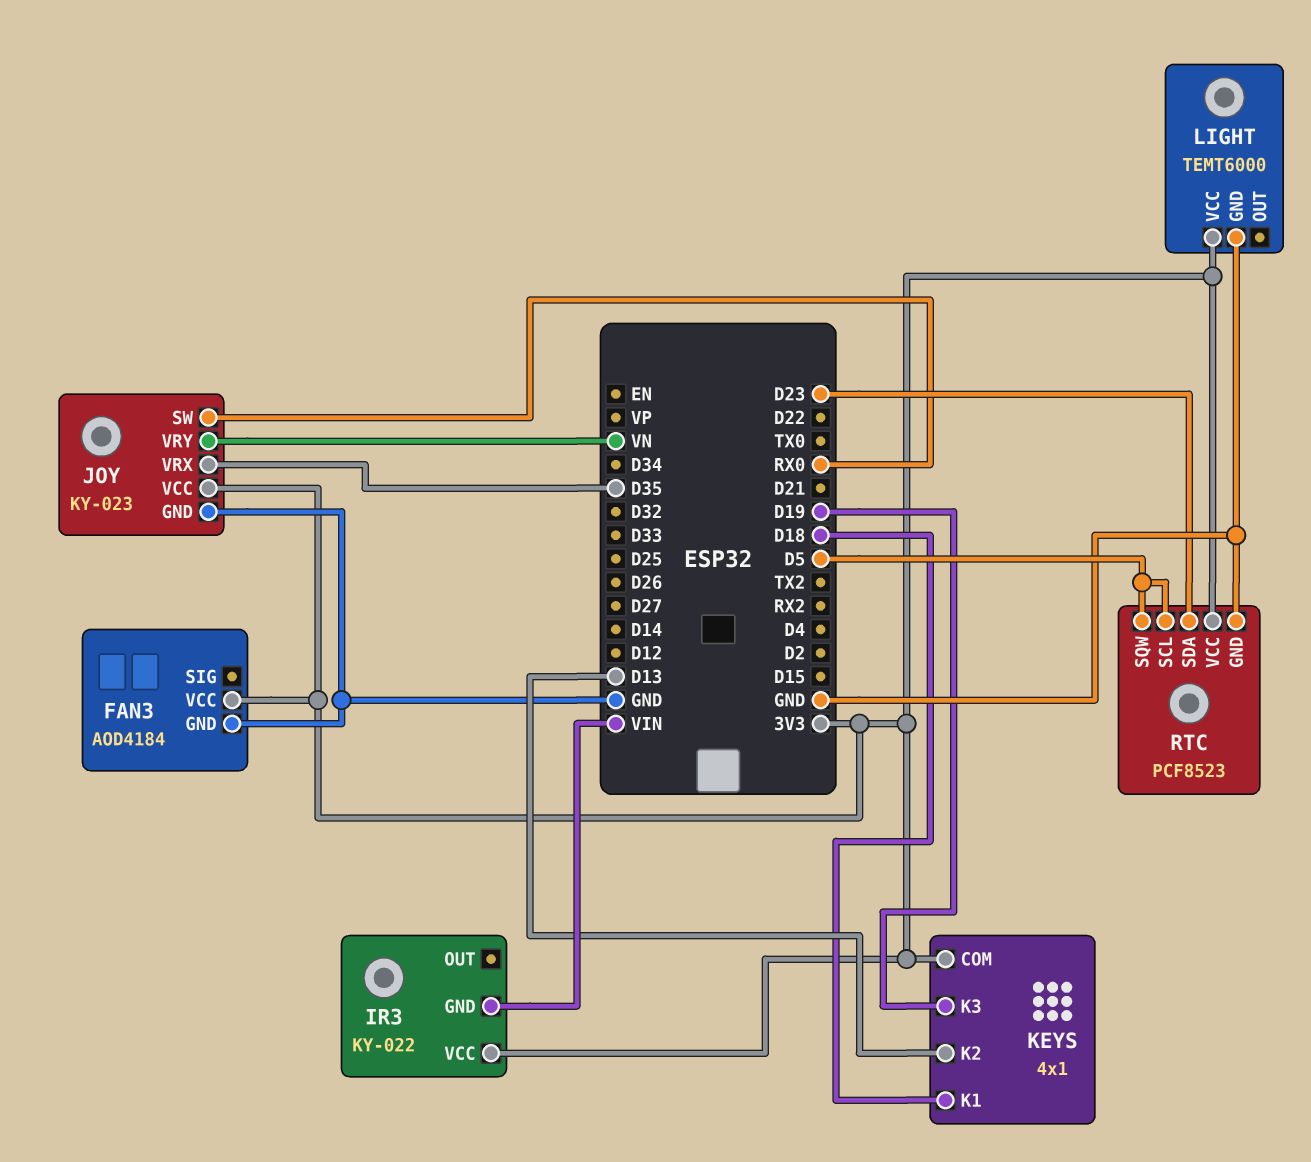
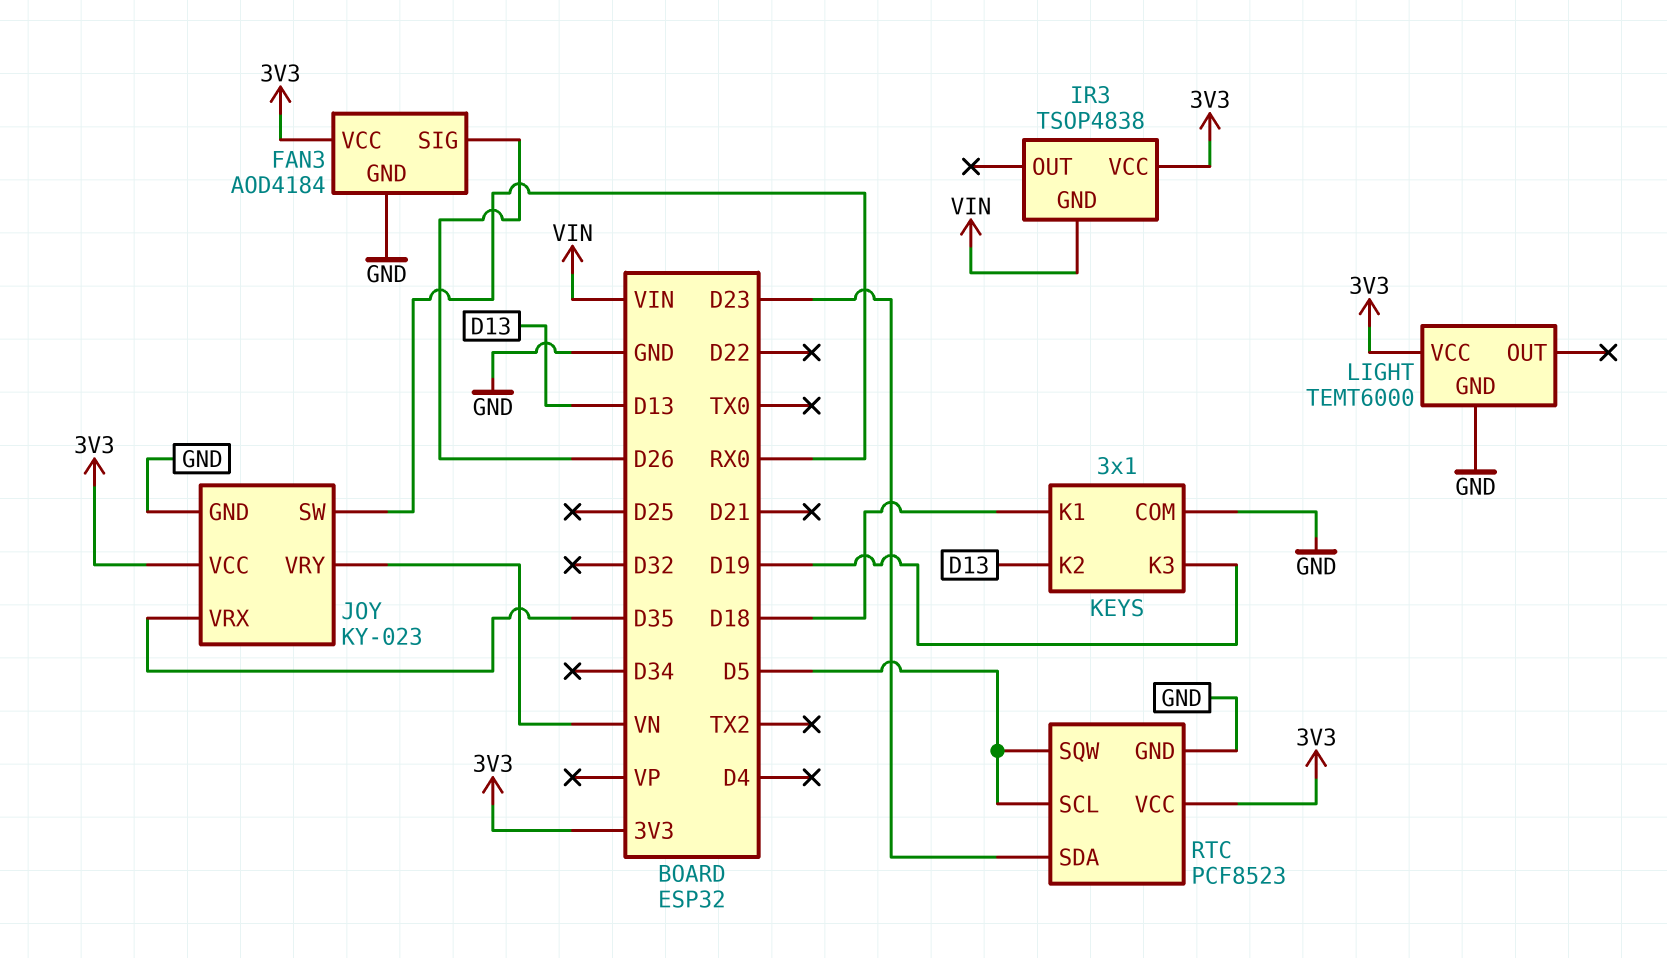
FAN3 pin SIG: none -> D26
IR3: KY-022 -> TSOP4838
KEYS: 4x1 -> 3x1
KEYS pin COM: 3V3 -> GND

